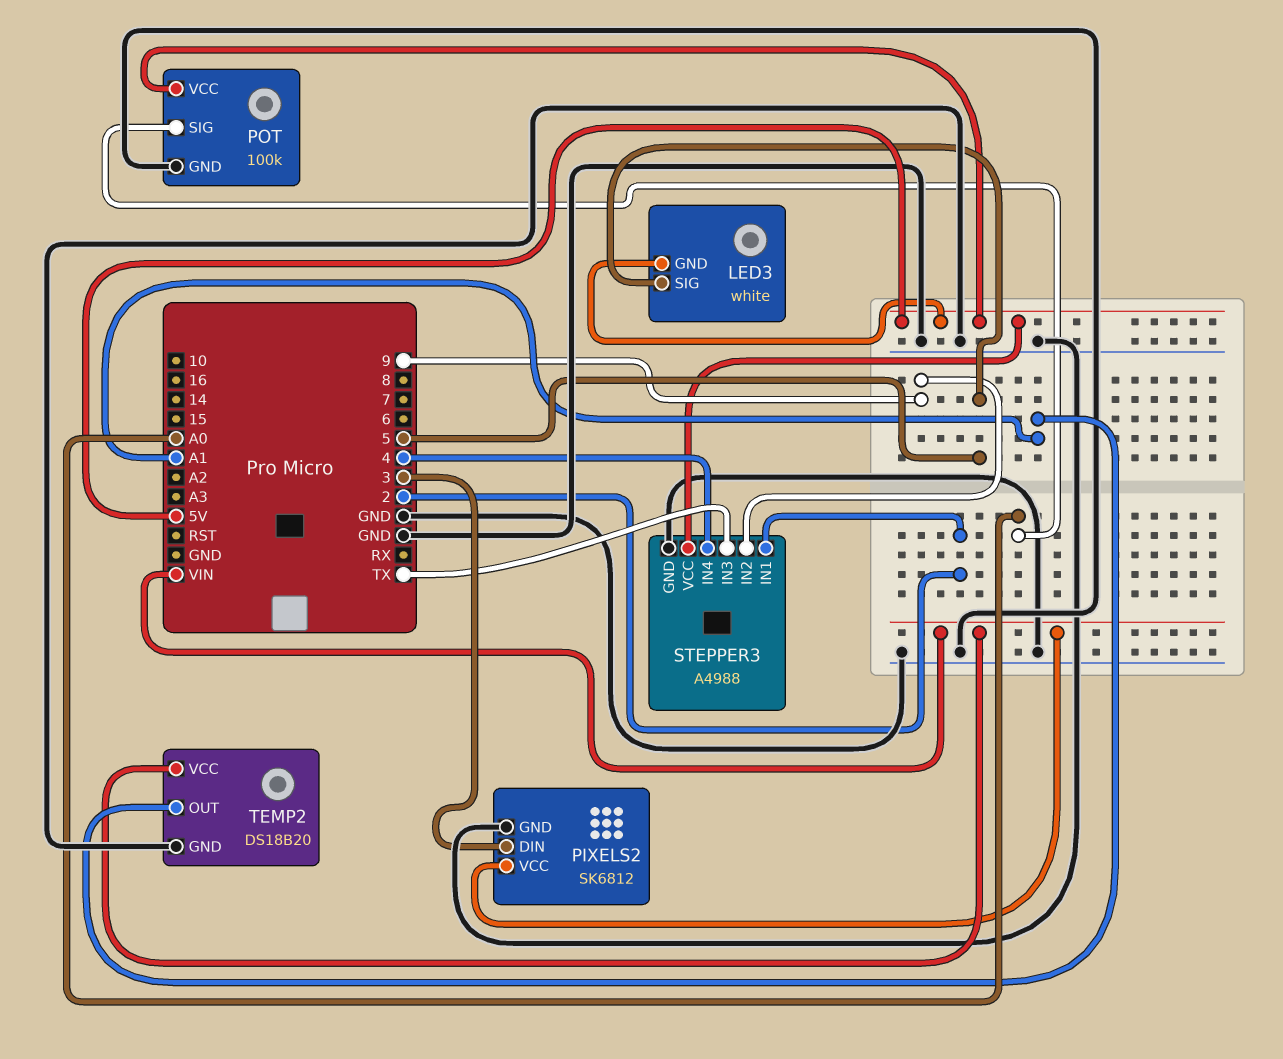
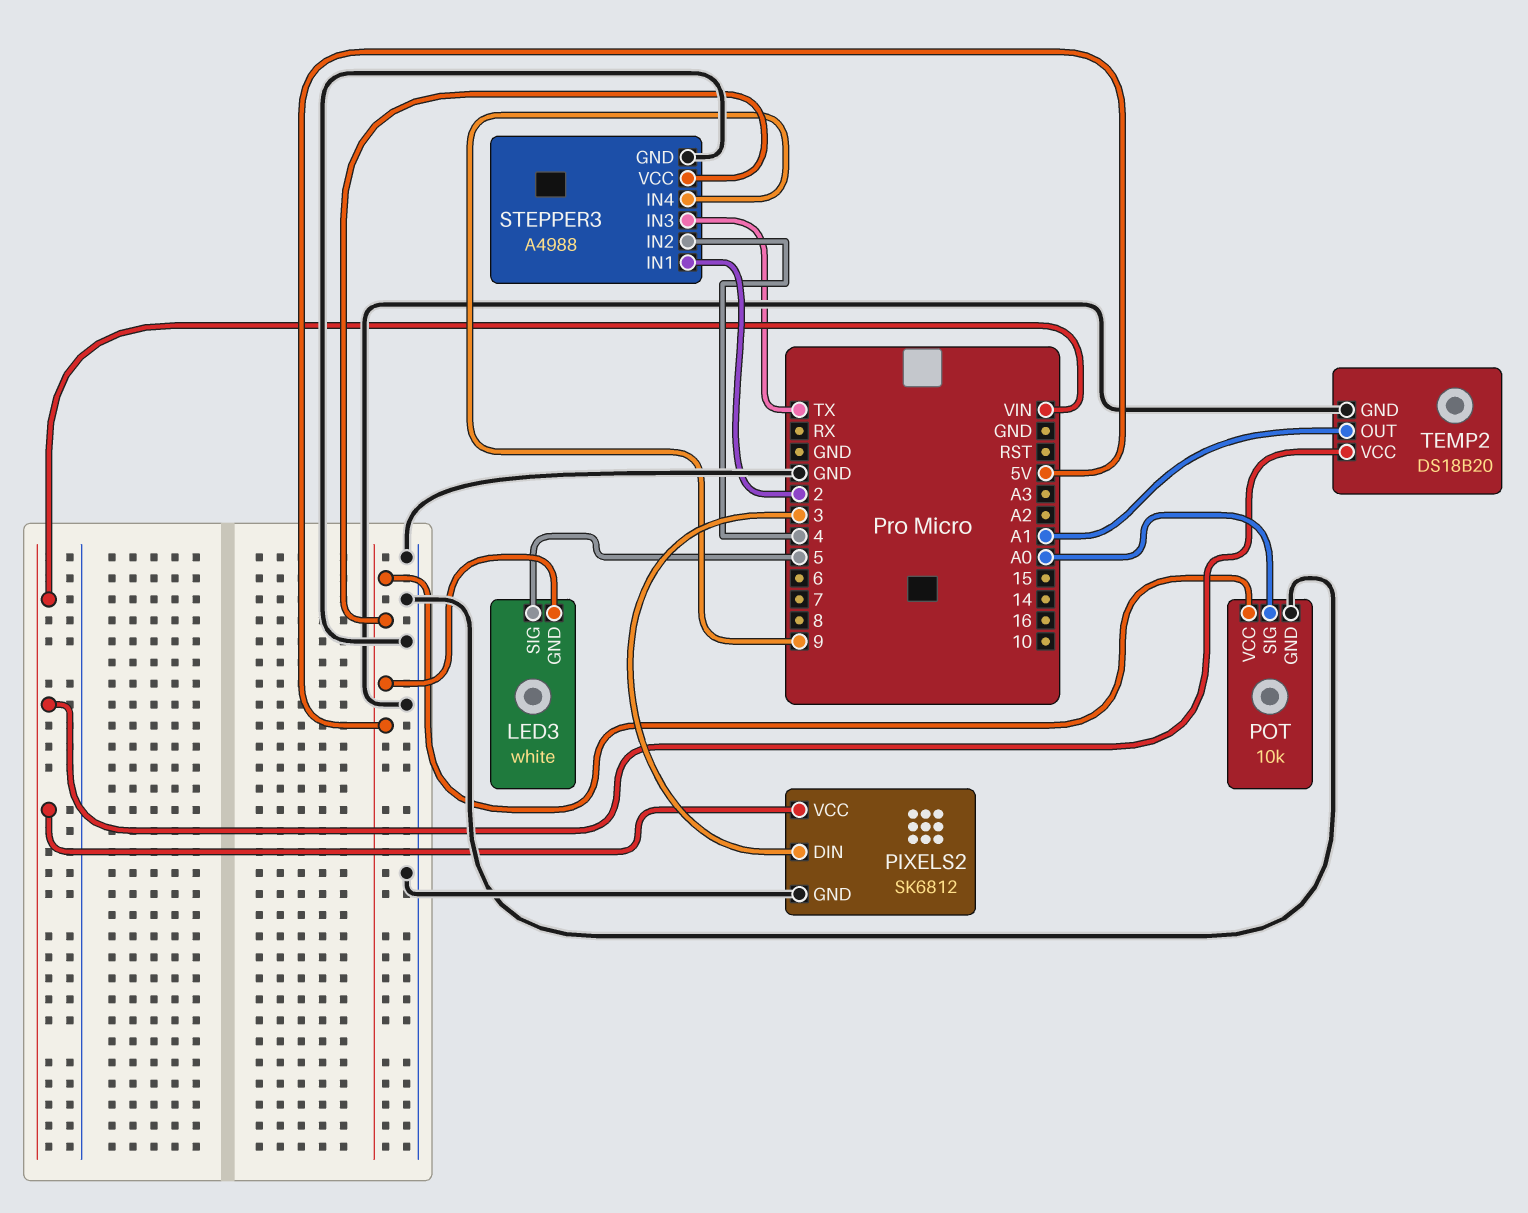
POT: 100k -> 10k
STEPPER3 pin IN2: 9 -> 4
STEPPER3 pin IN4: 4 -> 9

